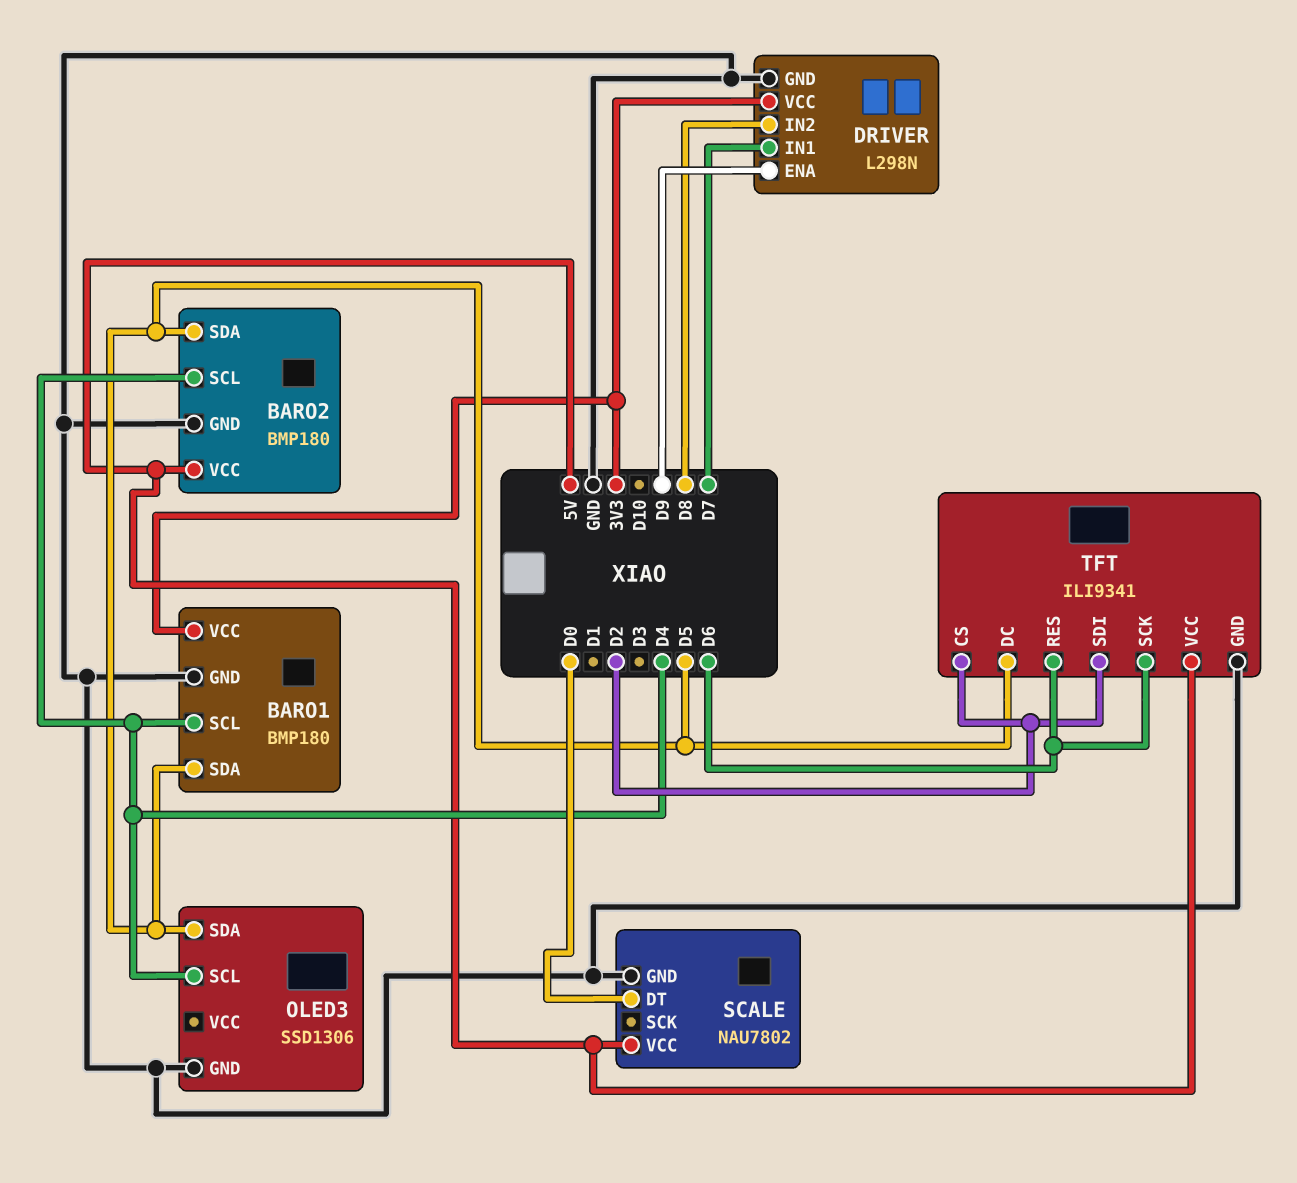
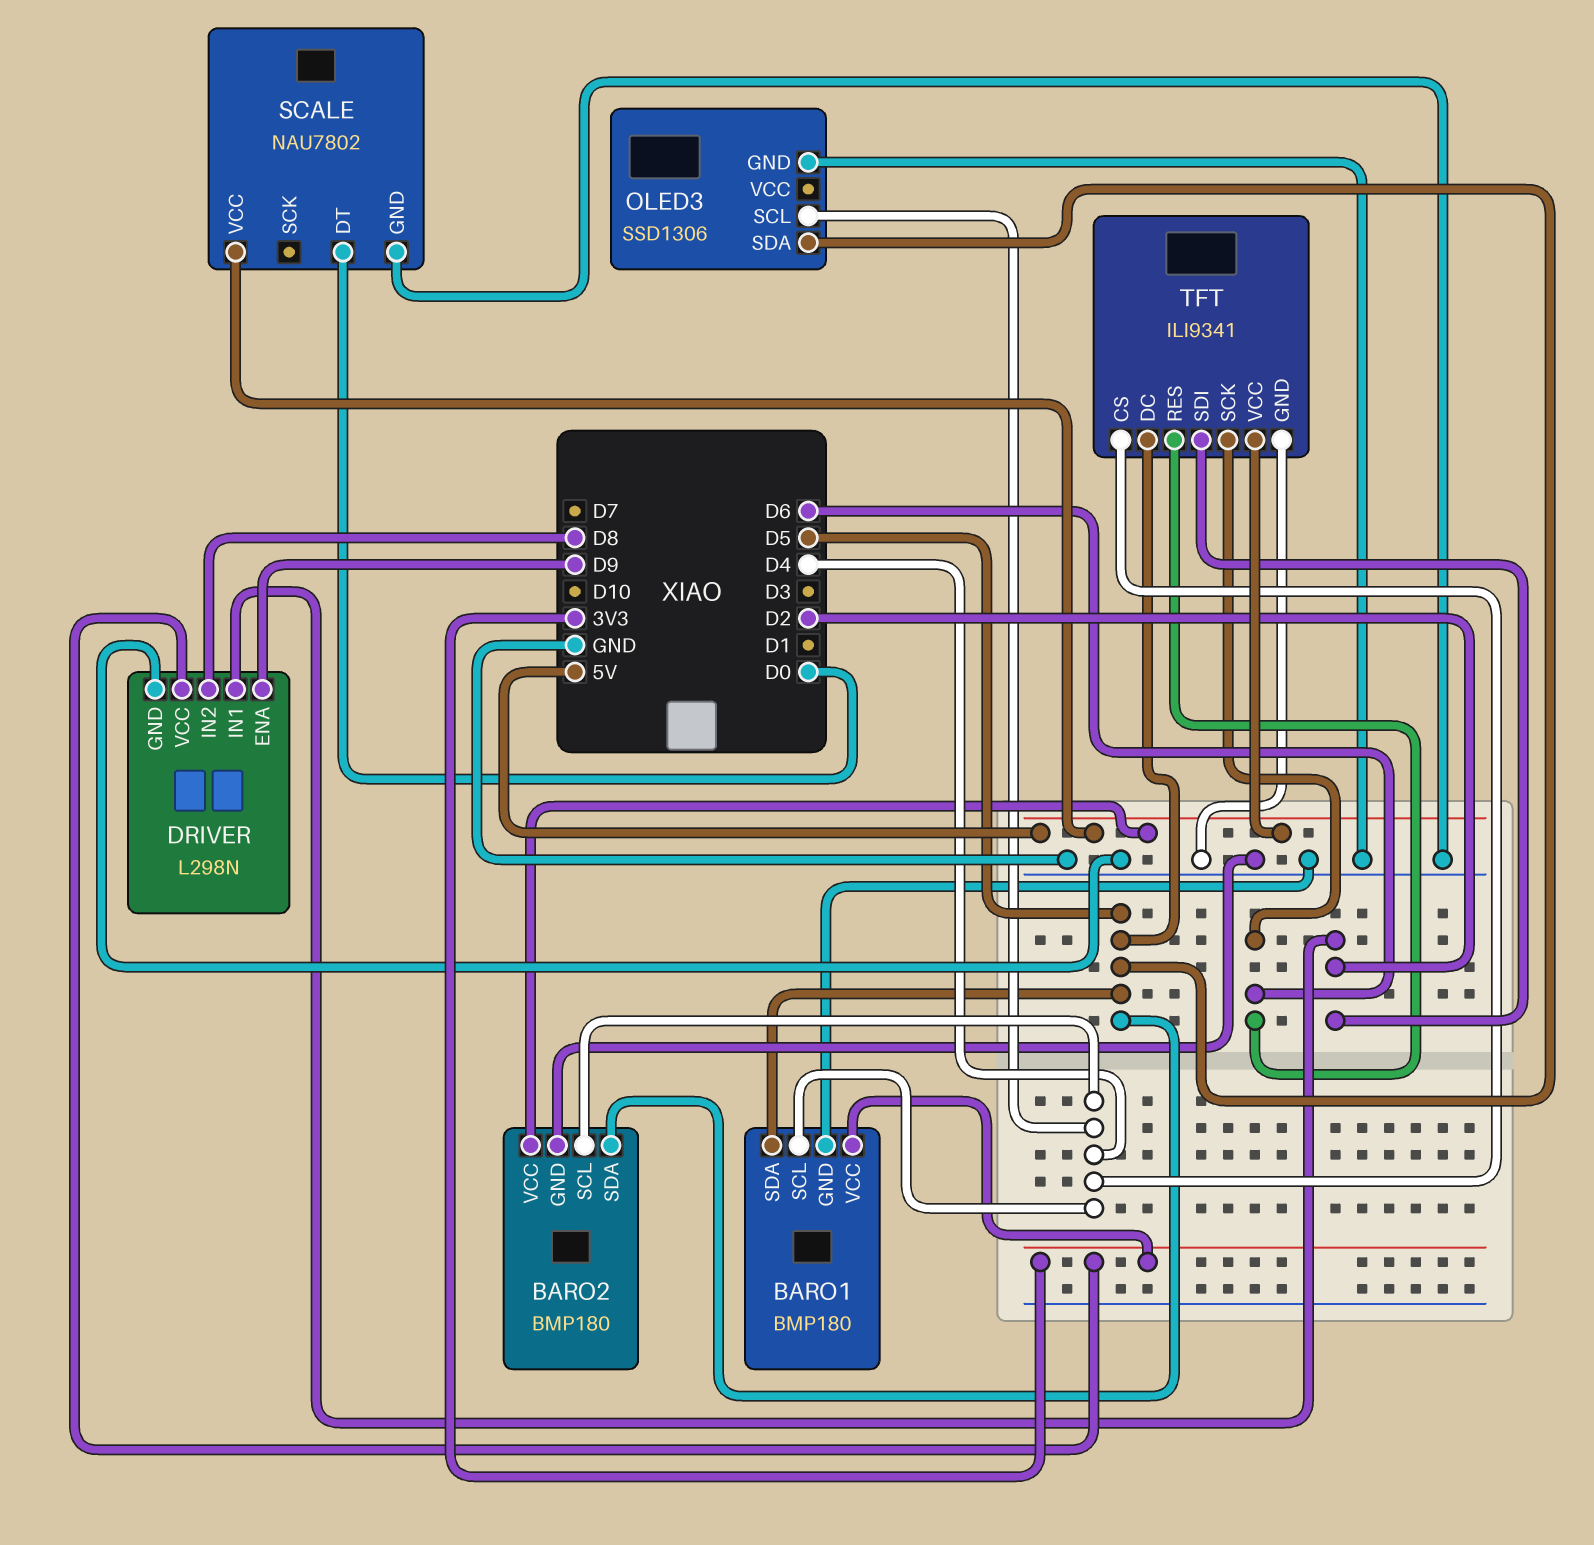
DRIVER pin IN1: D7 -> D2
TFT pin CS: D2 -> D4

